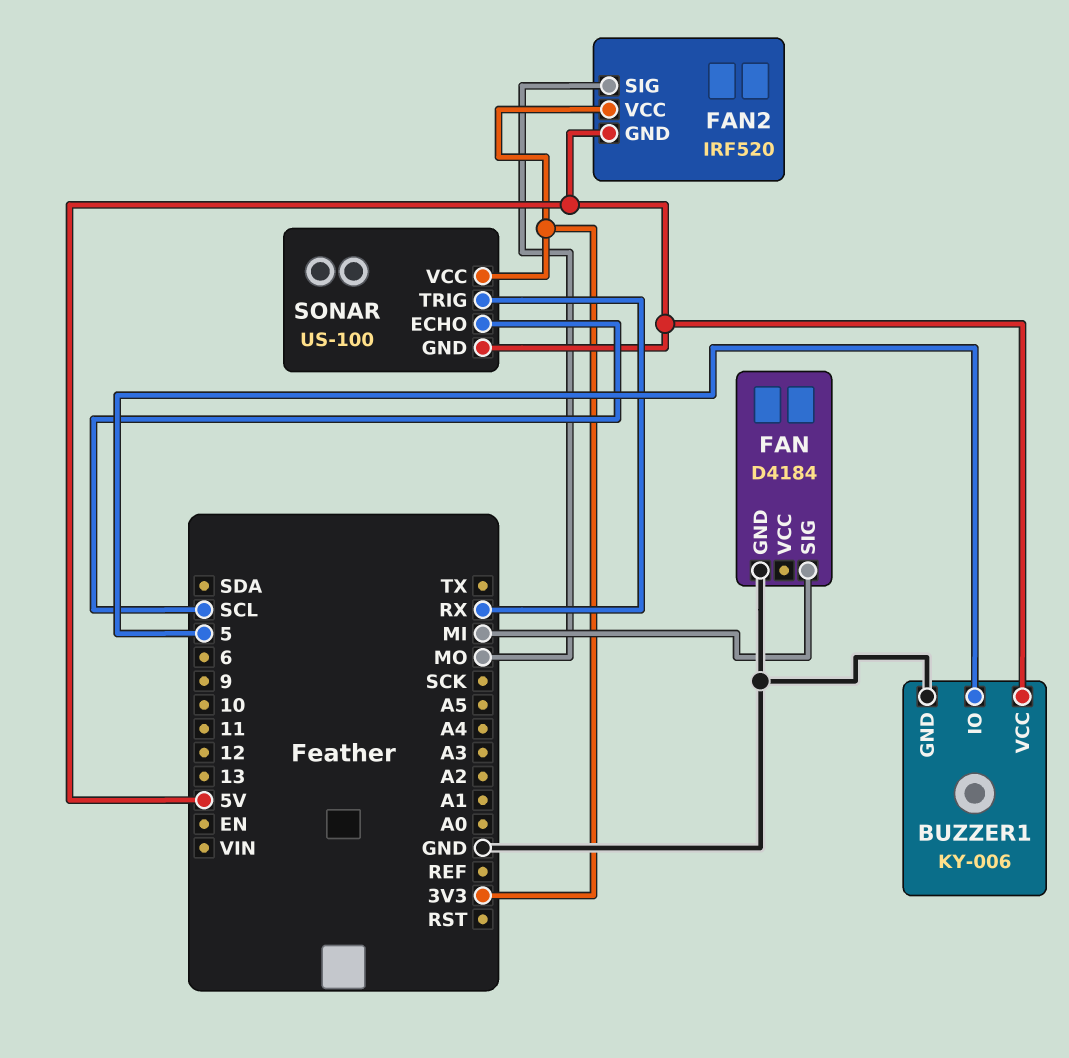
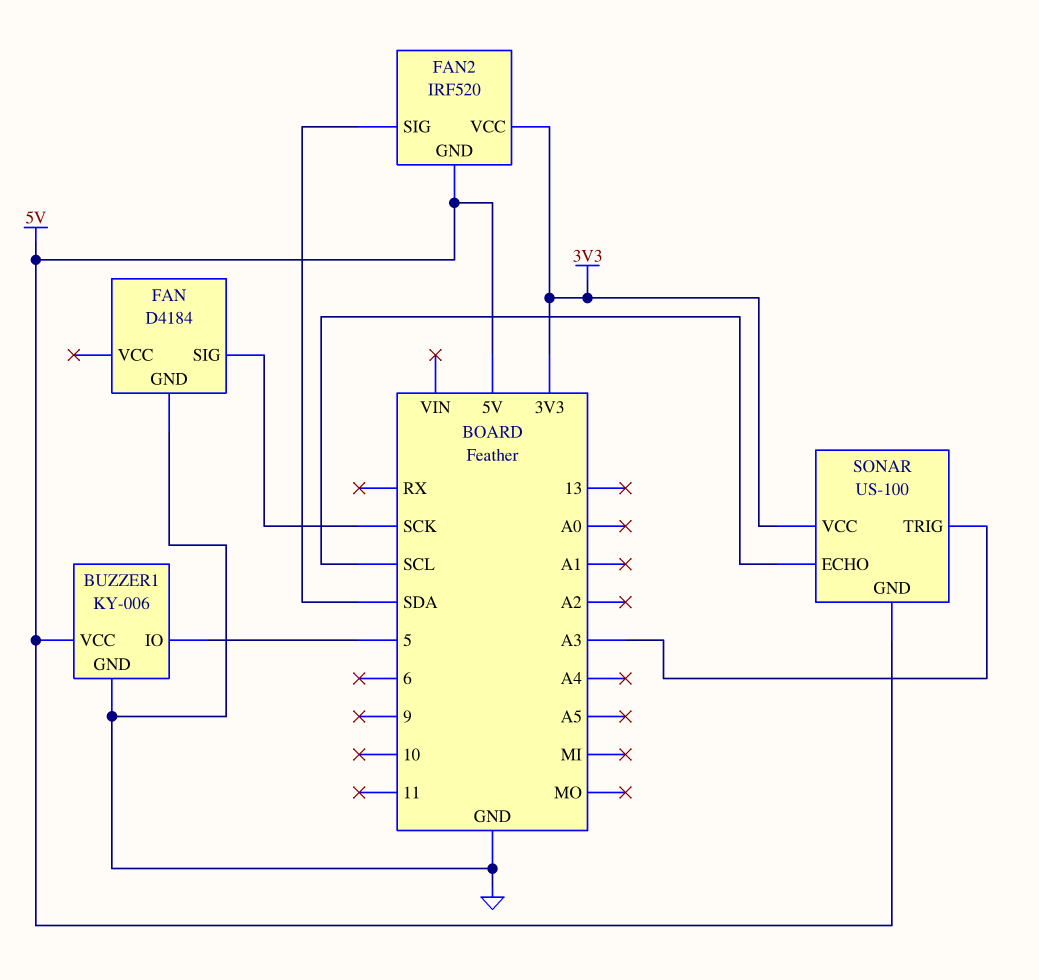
FAN pin SIG: MI -> SCK
FAN2 pin SIG: MO -> SDA
SONAR pin TRIG: RX -> A3

